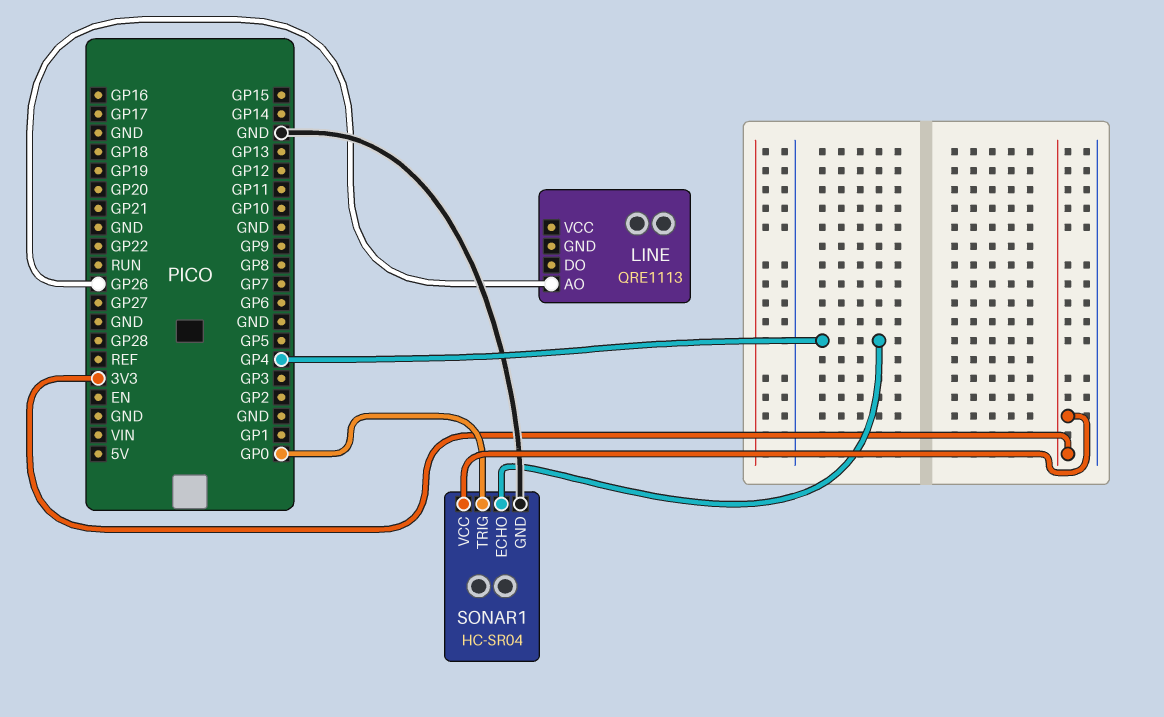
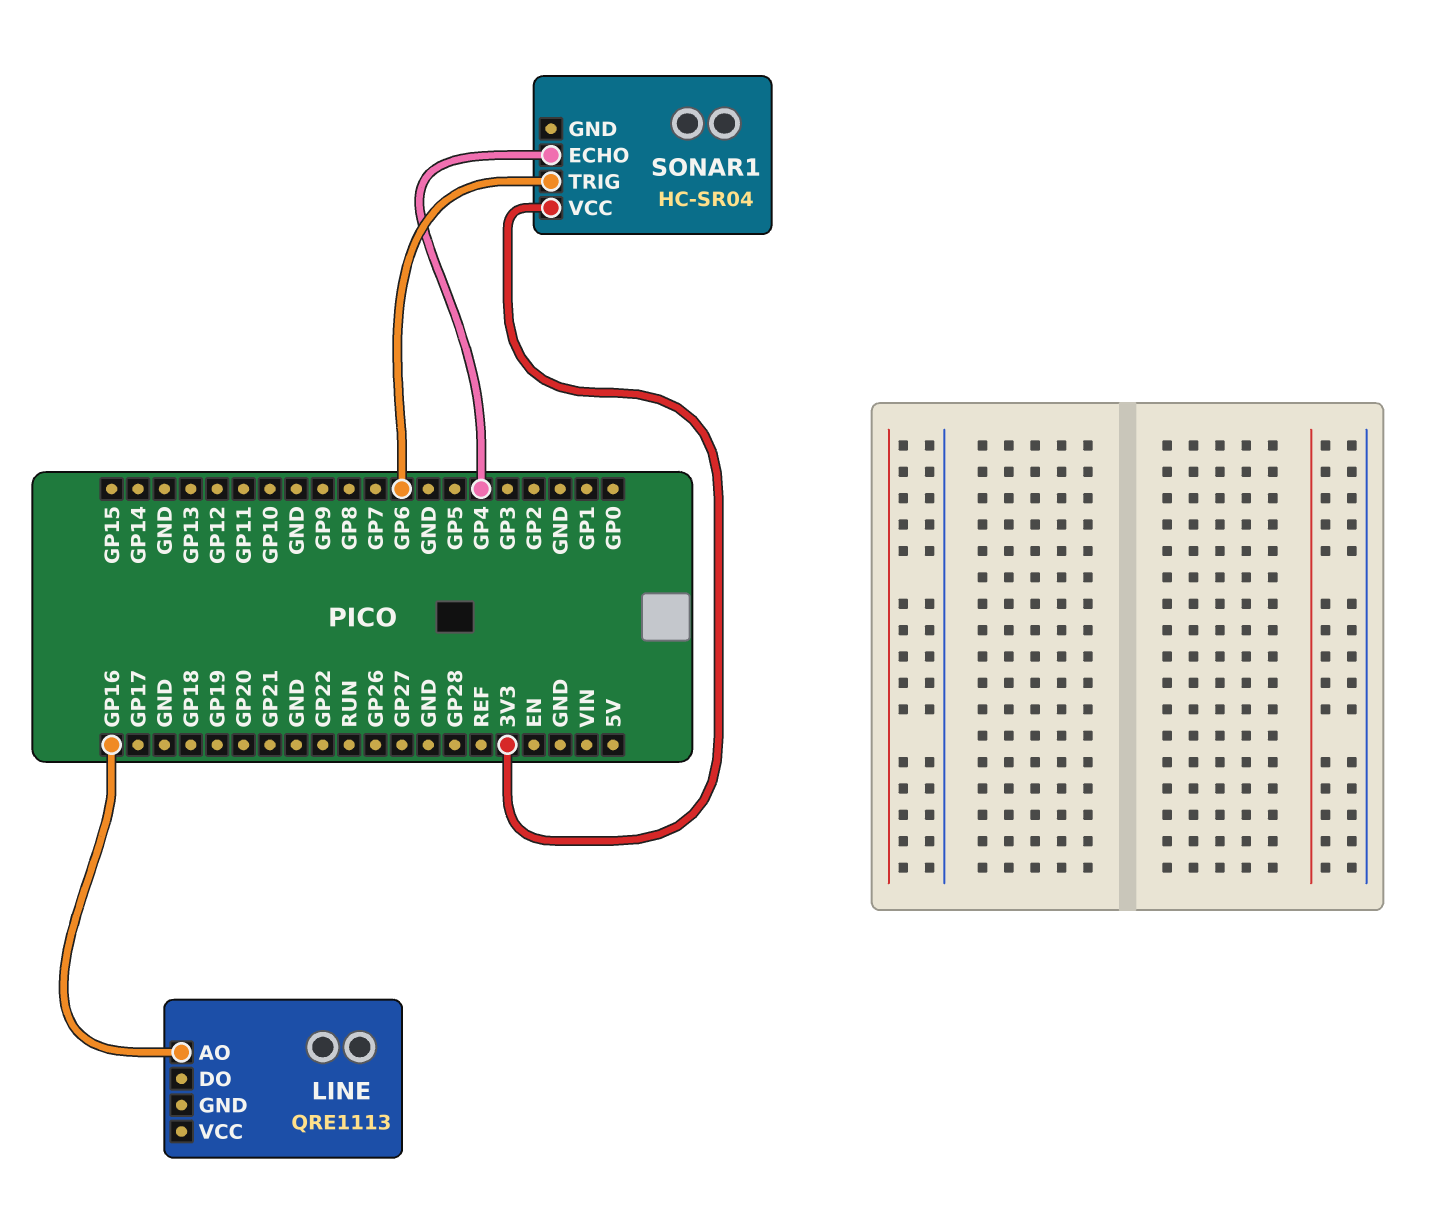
LINE pin AO: GP26 -> GP16
SONAR1 pin GND: GND -> none
SONAR1 pin TRIG: GP0 -> GP6

